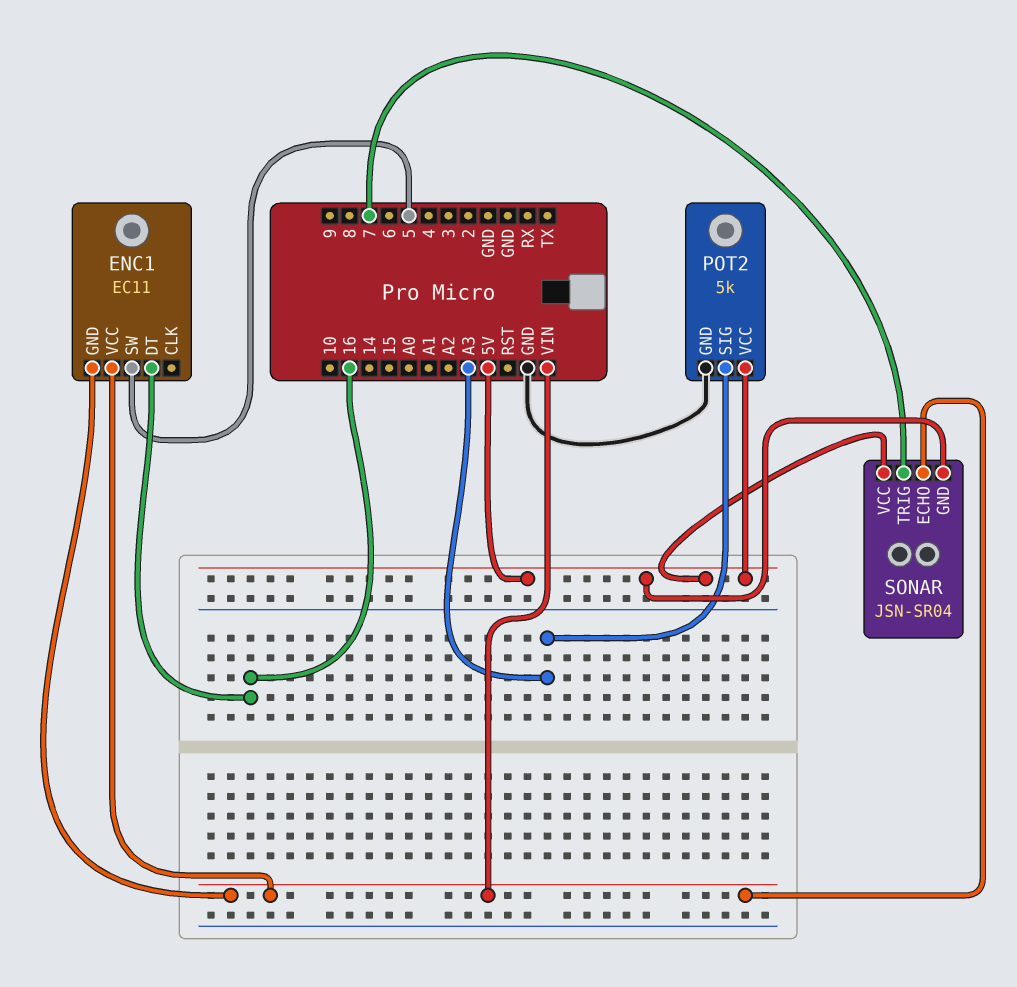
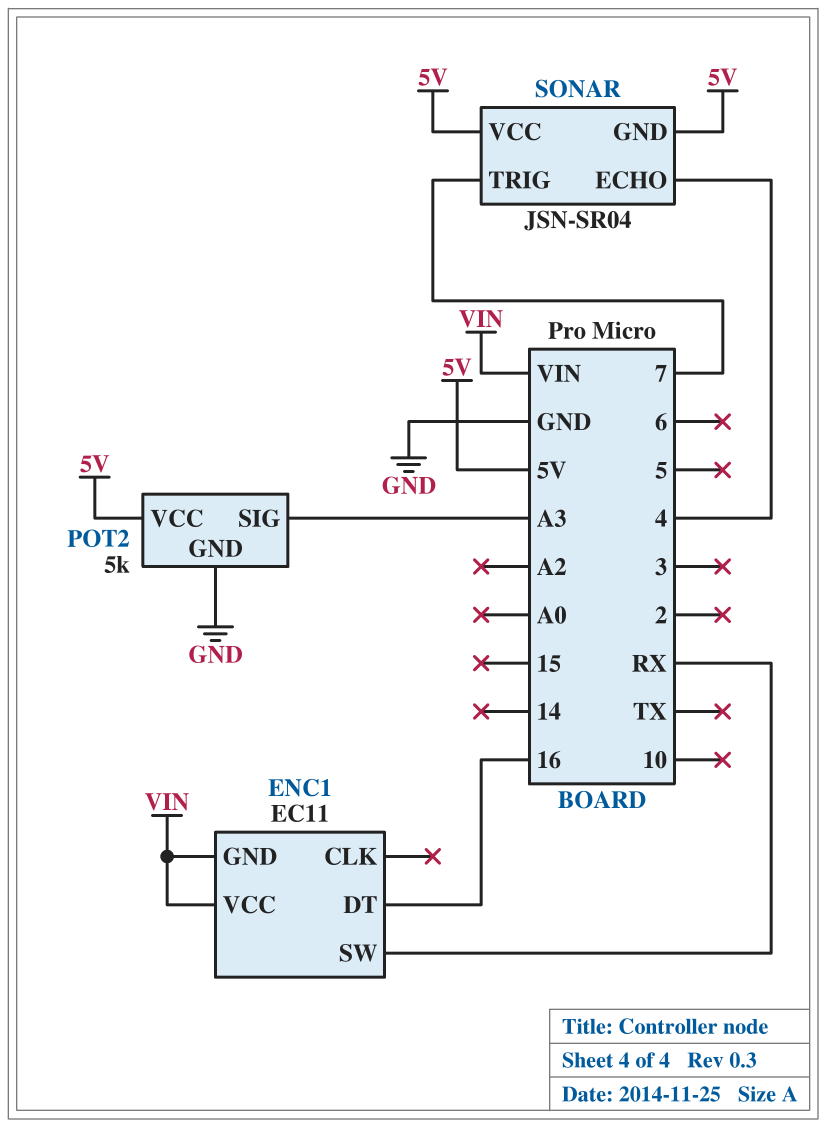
ENC1 pin SW: 5 -> RX
SONAR pin ECHO: VIN -> 4

